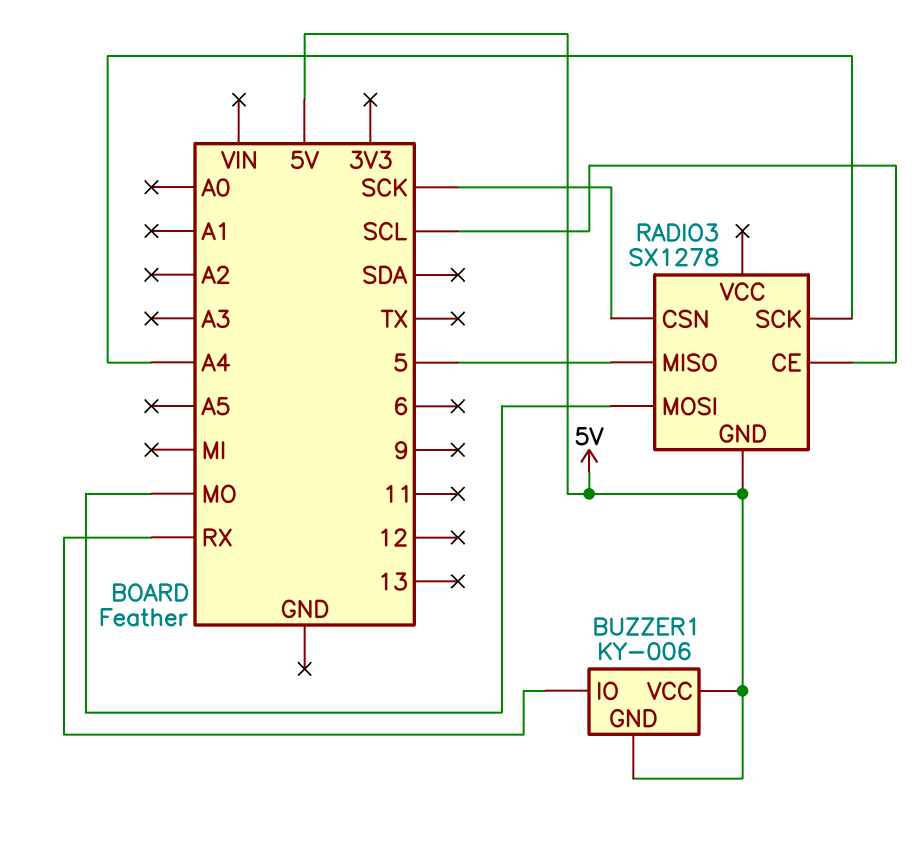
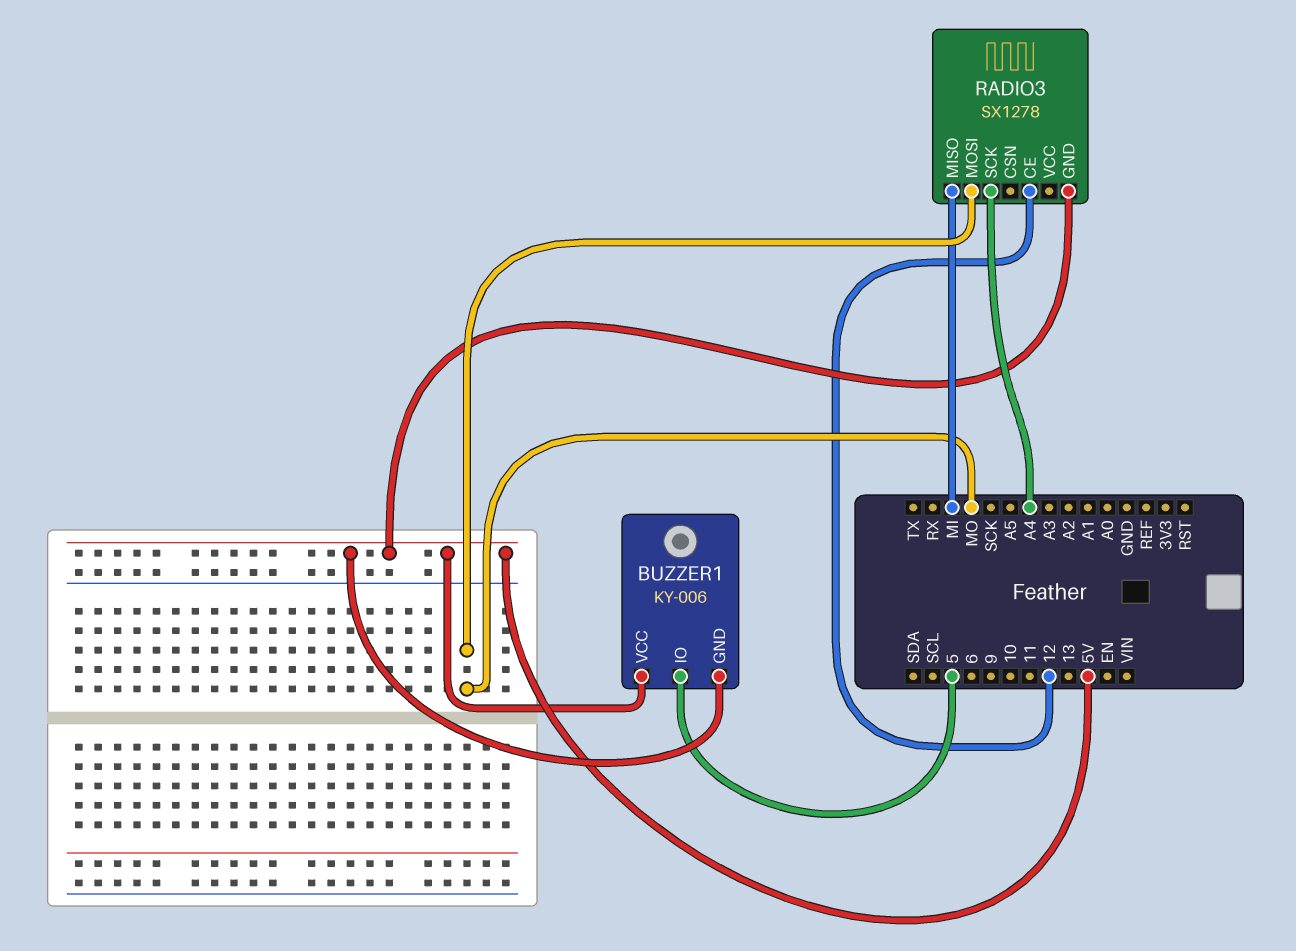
BUZZER1 pin IO: RX -> 5
RADIO3 pin CE: SCL -> 12
RADIO3 pin CSN: SCK -> none
RADIO3 pin MISO: 5 -> MI

